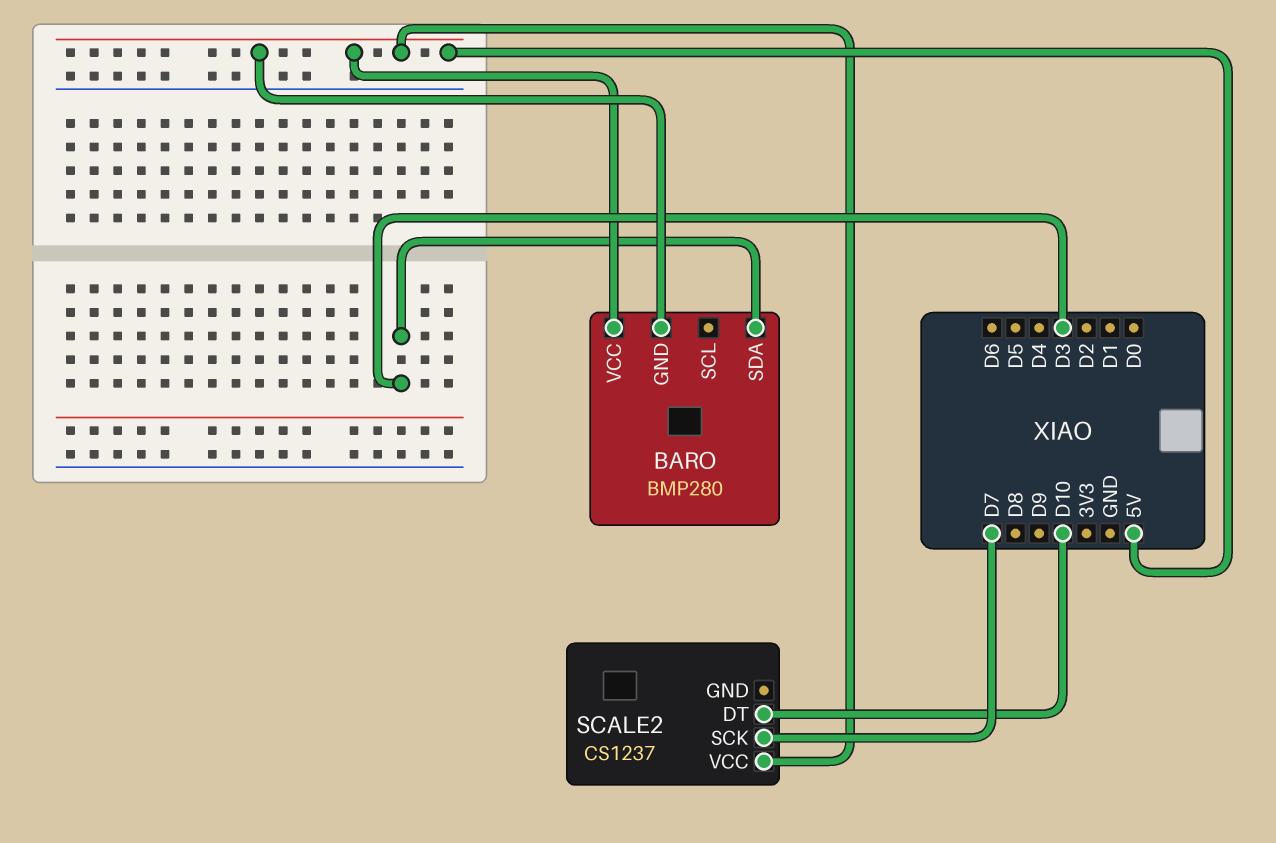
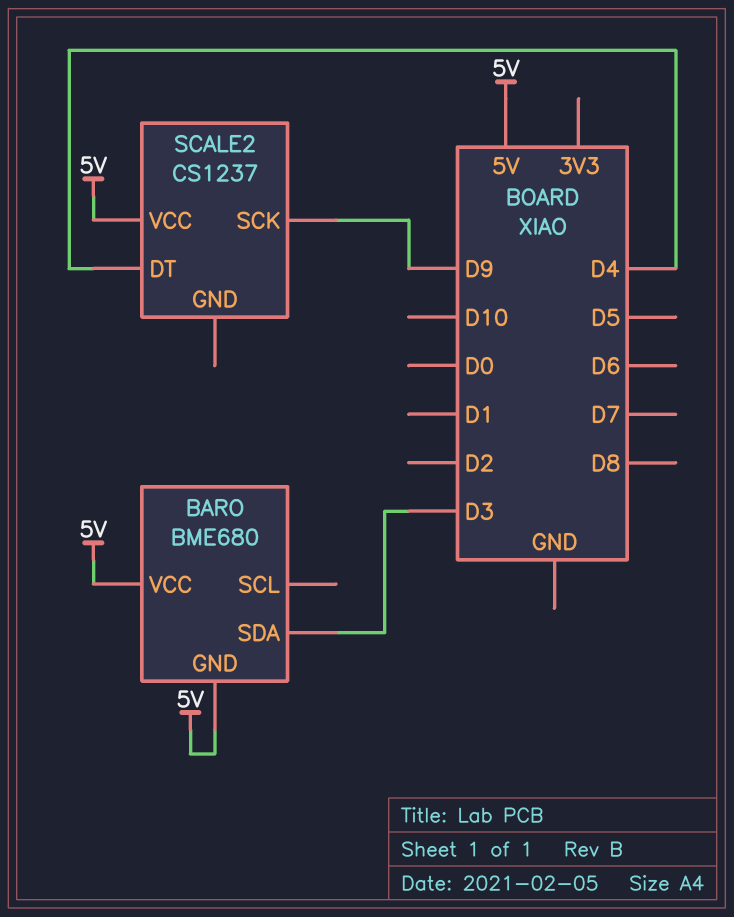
BARO: BMP280 -> BME680
SCALE2 pin DT: D10 -> D4
SCALE2 pin SCK: D7 -> D9

